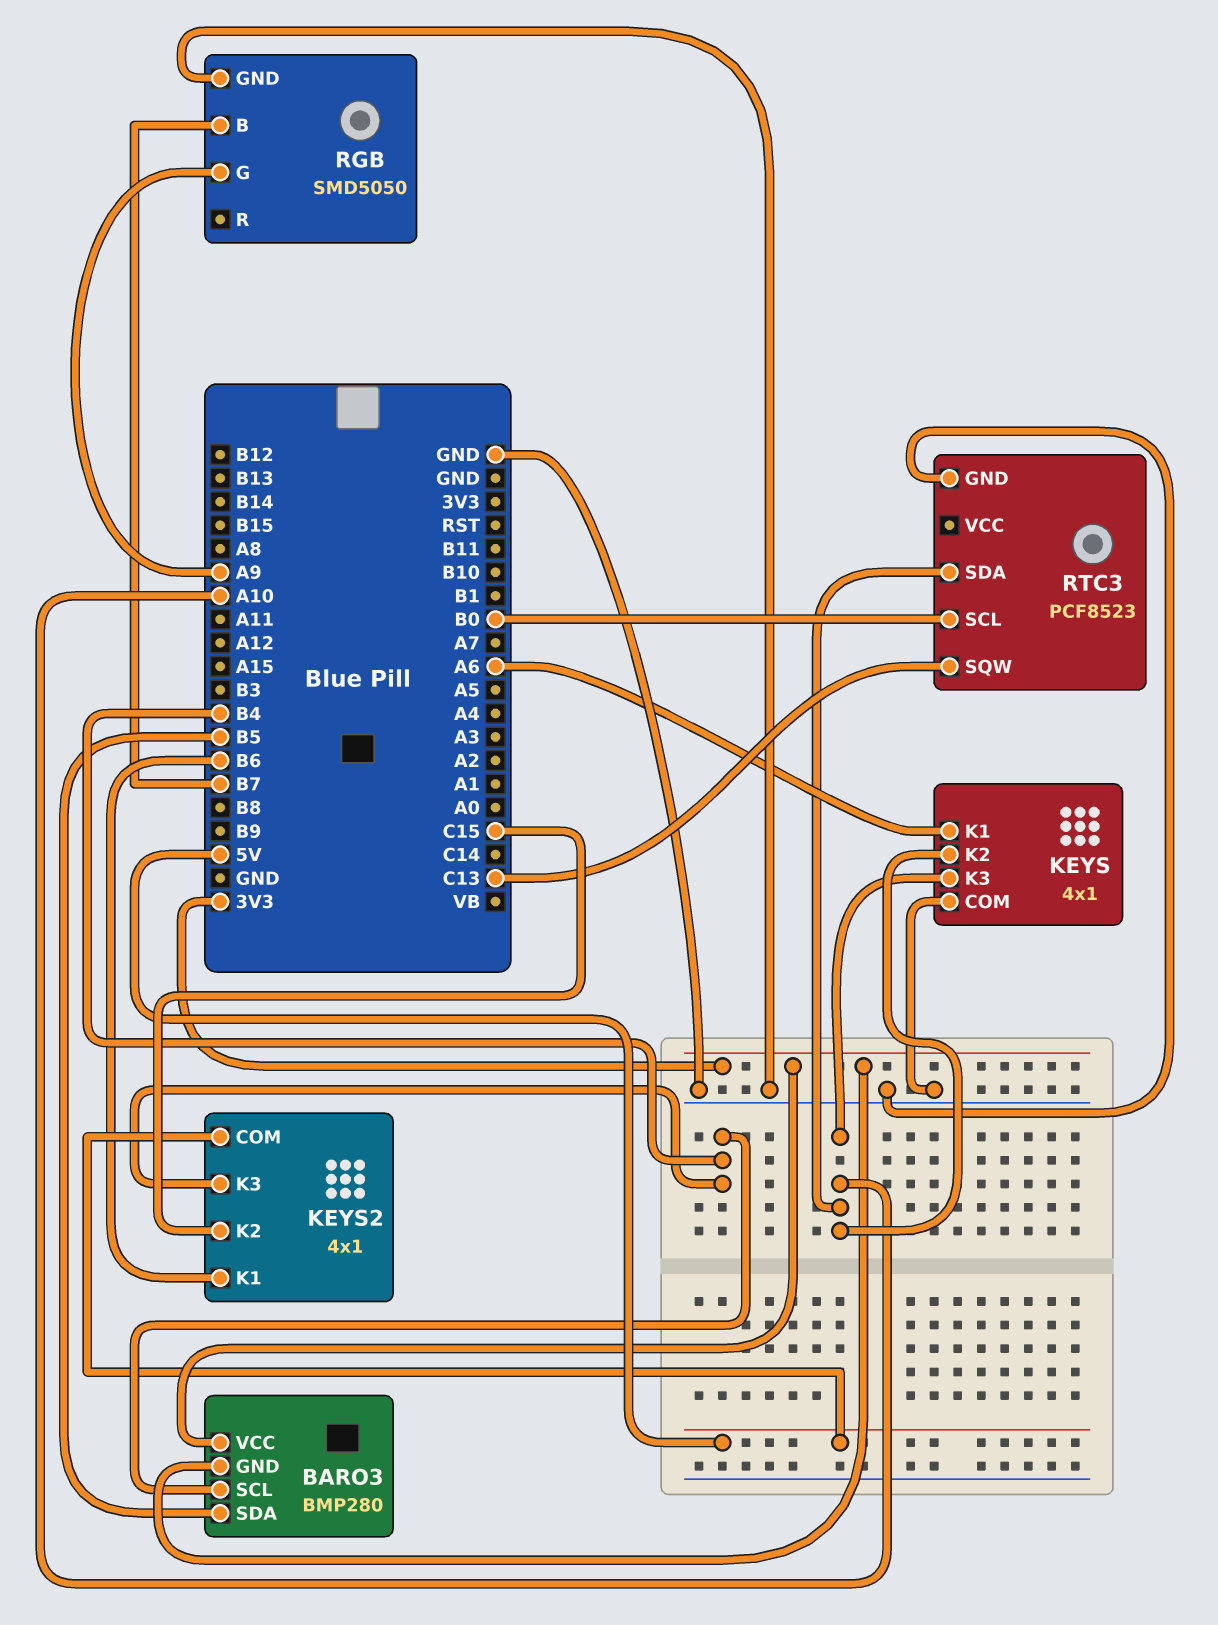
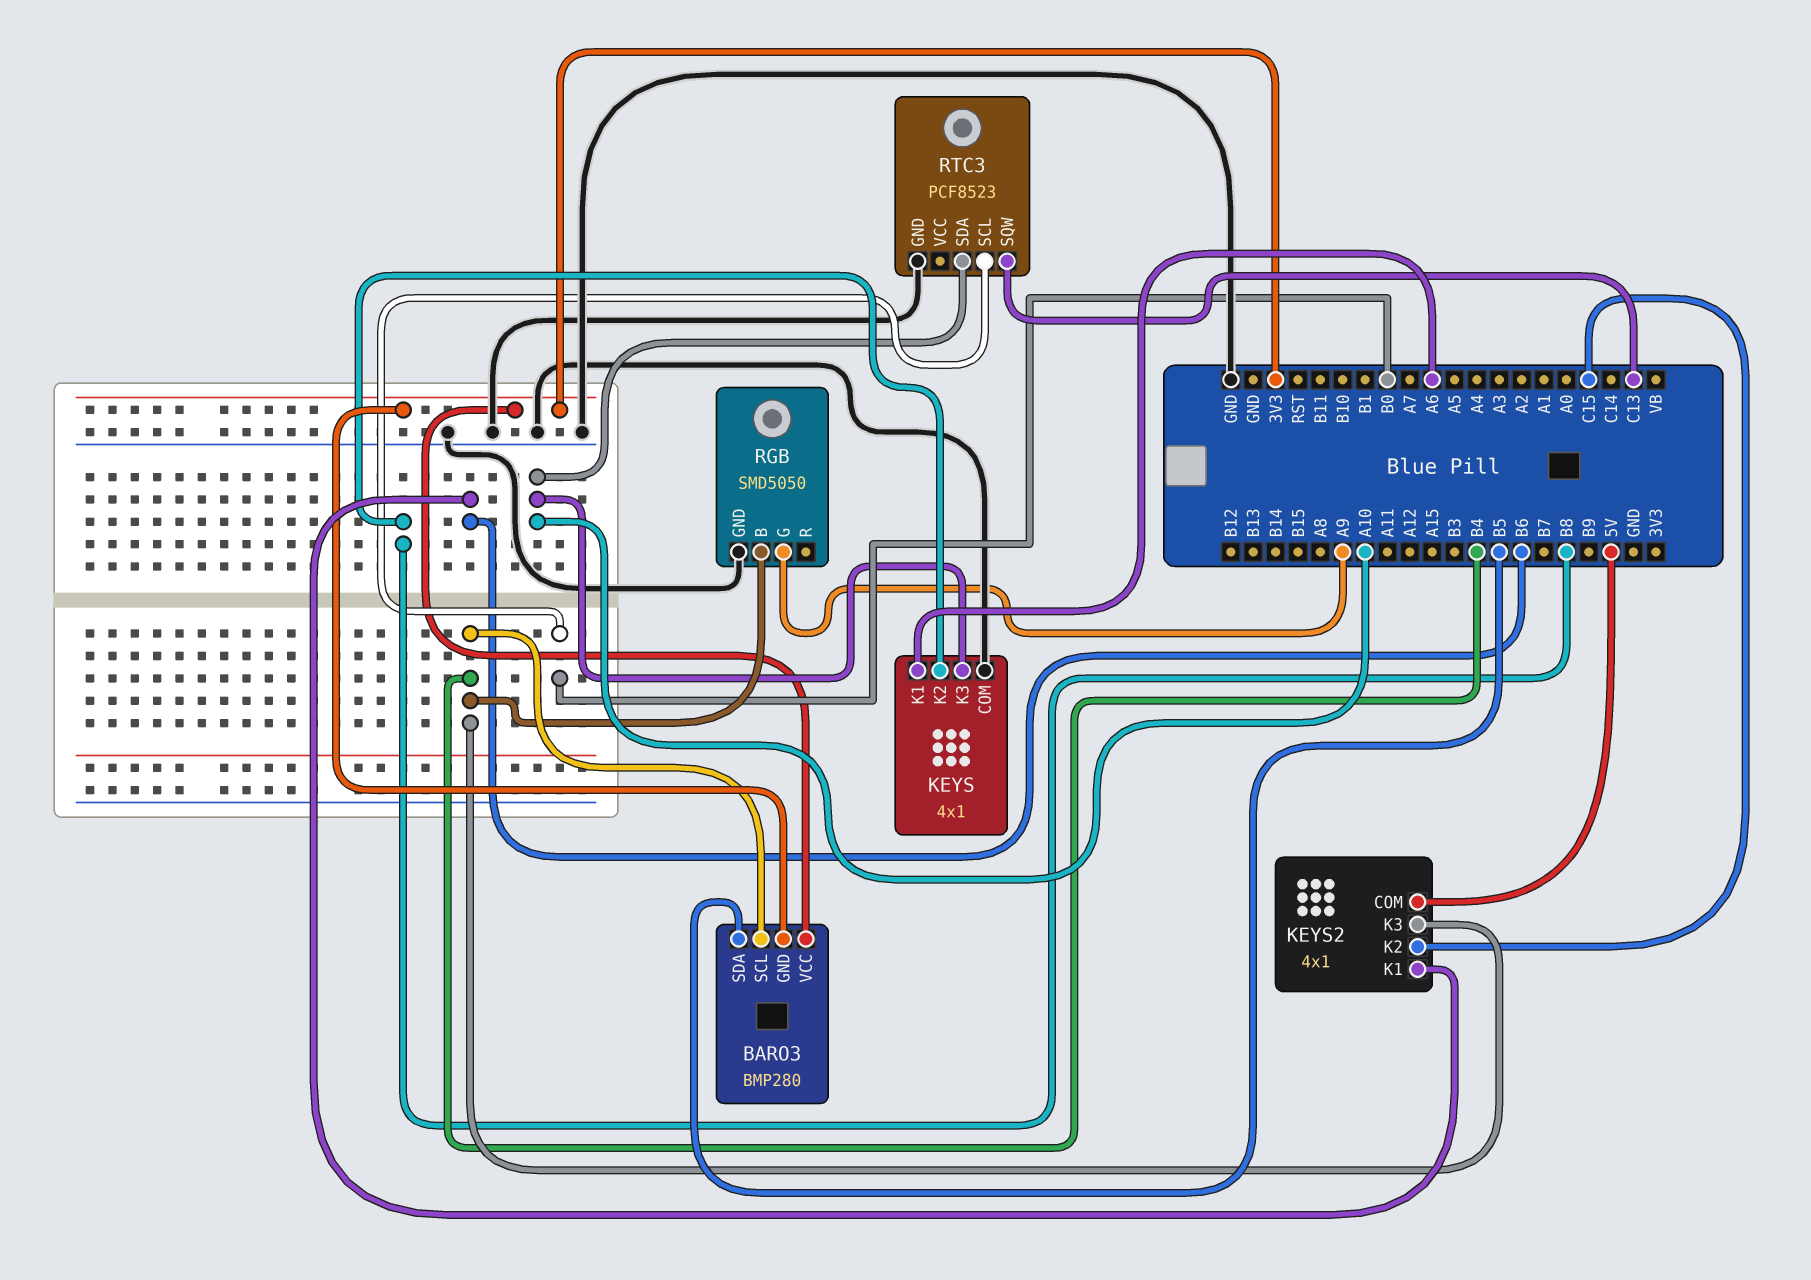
KEYS pin K2: A10 -> B8
RGB pin B: B7 -> B4

